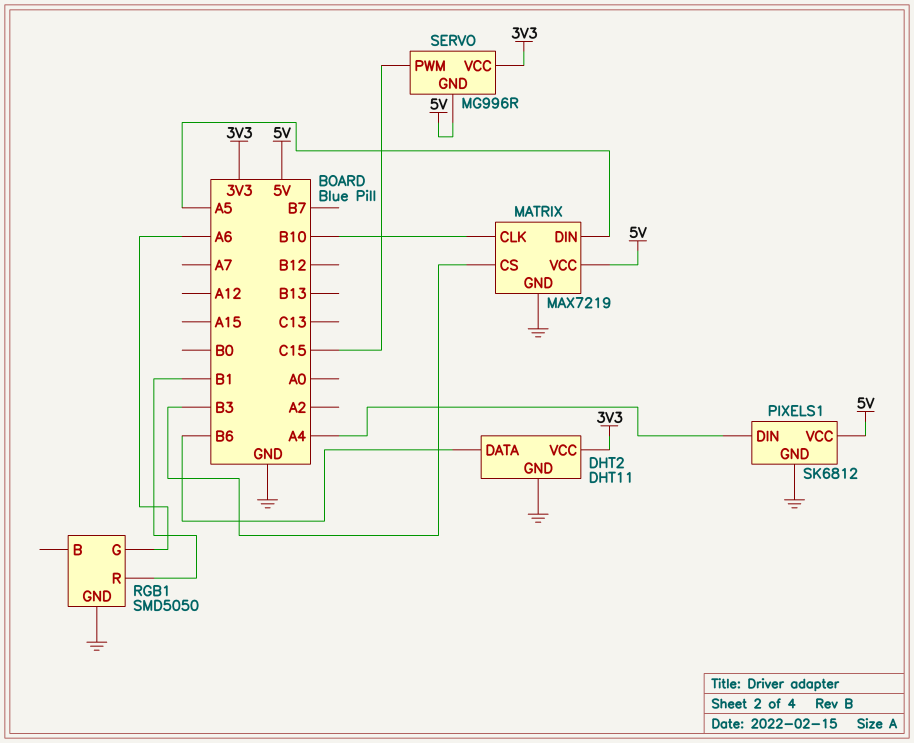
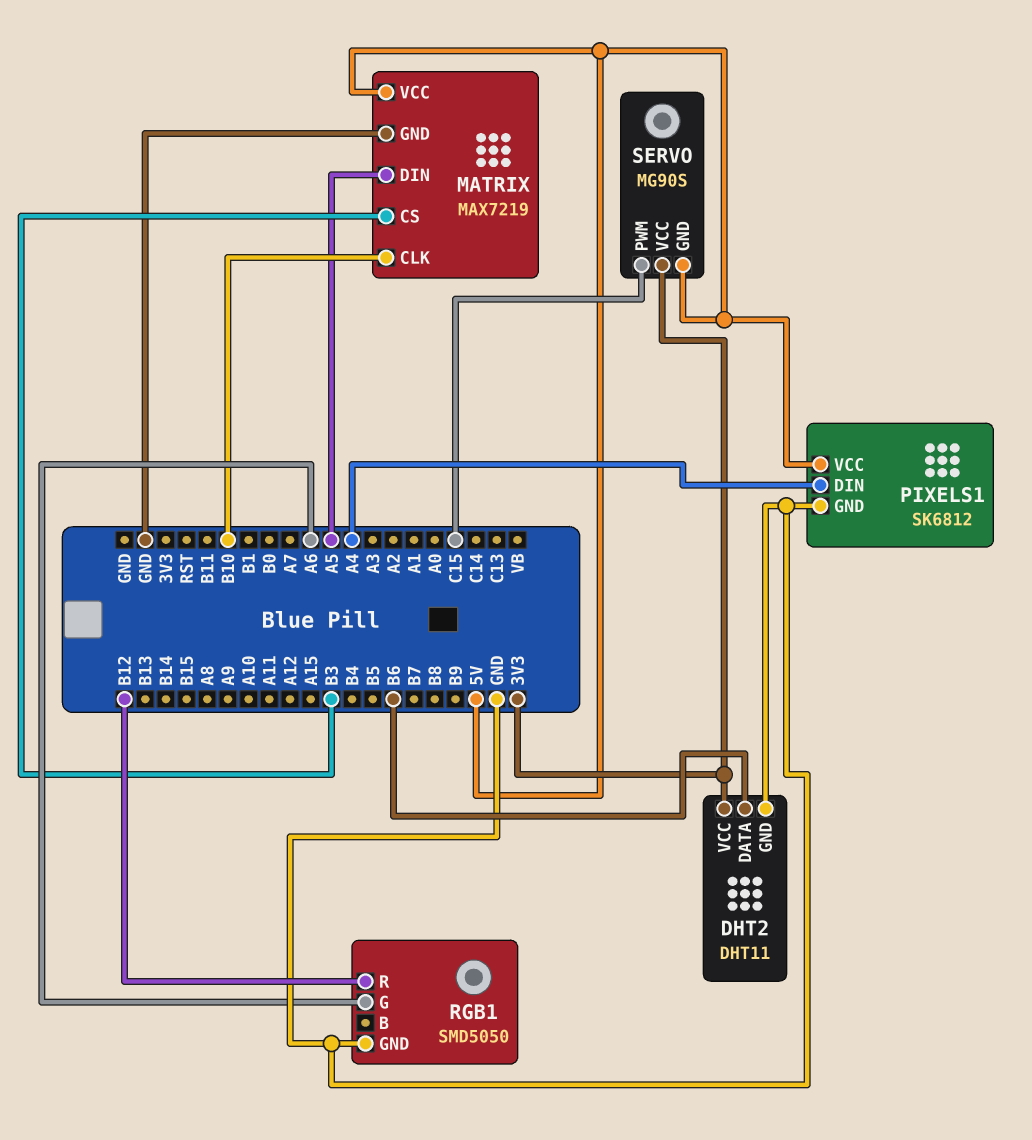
RGB1 pin R: B1 -> B12
SERVO: MG996R -> MG90S

